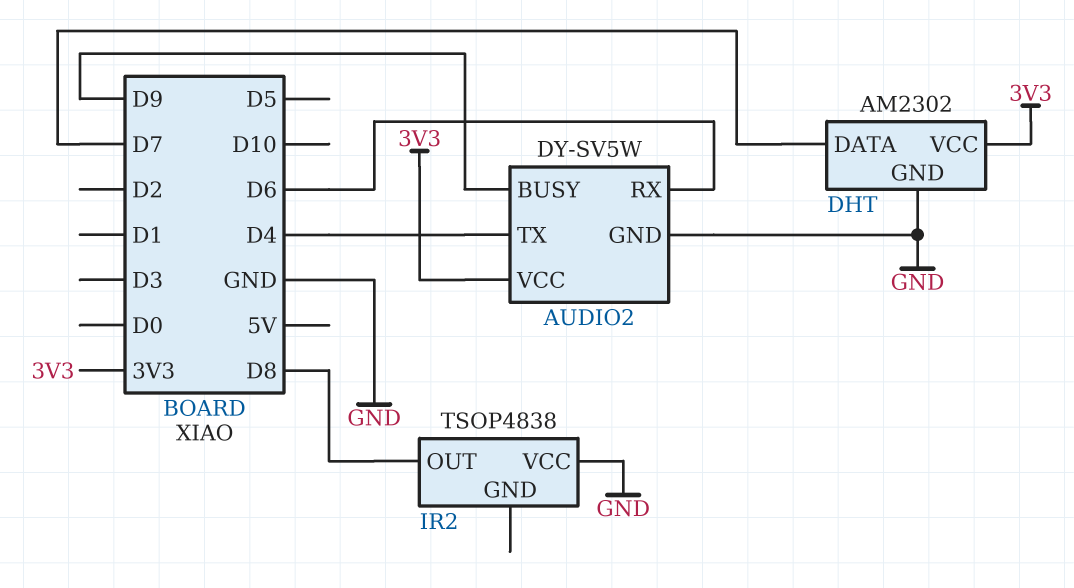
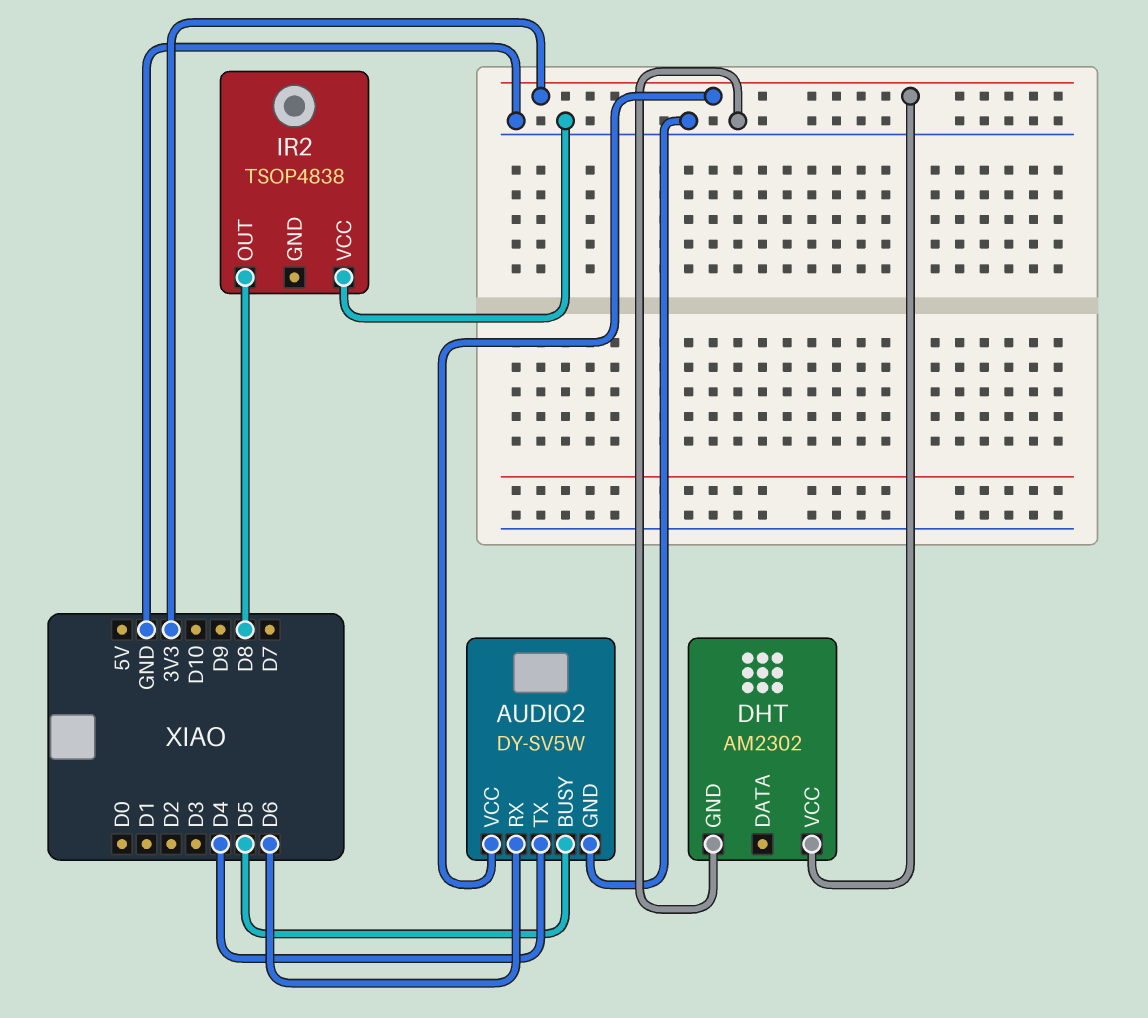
AUDIO2 pin BUSY: D9 -> D5
DHT pin DATA: D7 -> none

